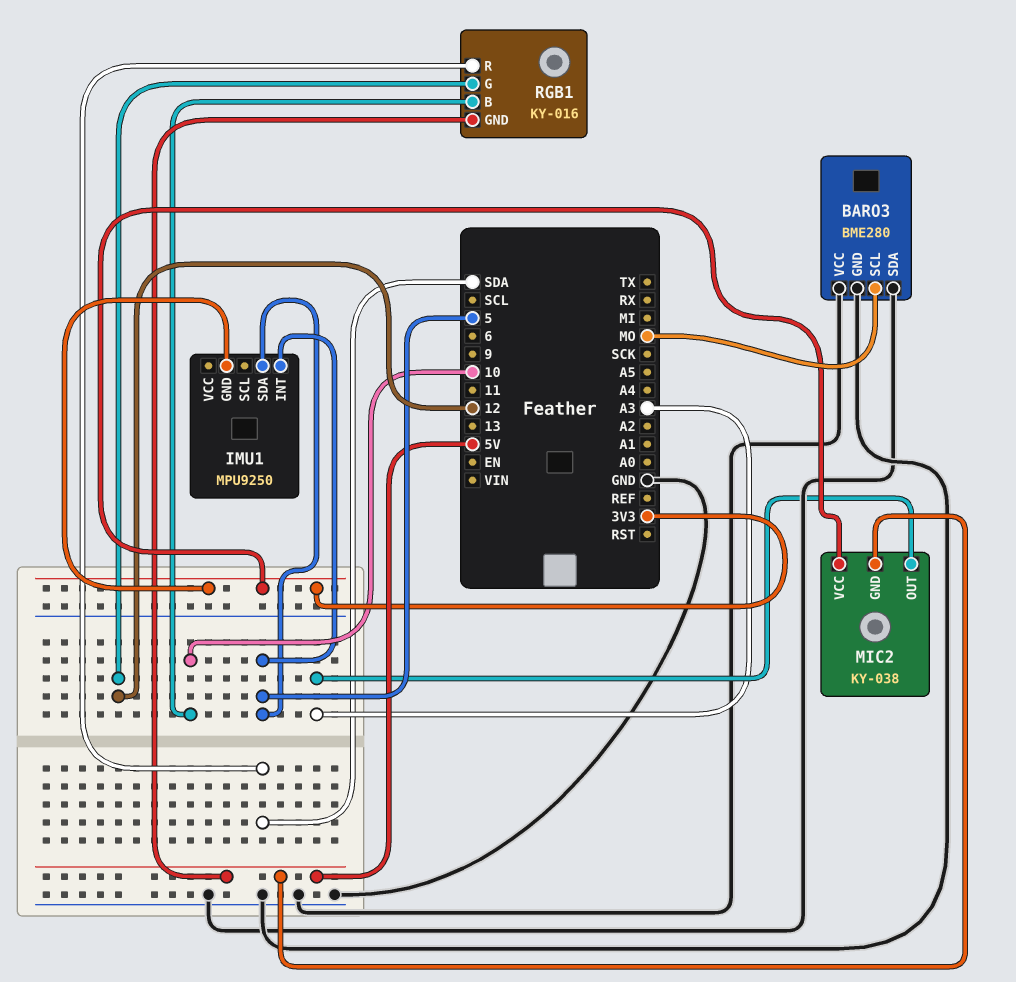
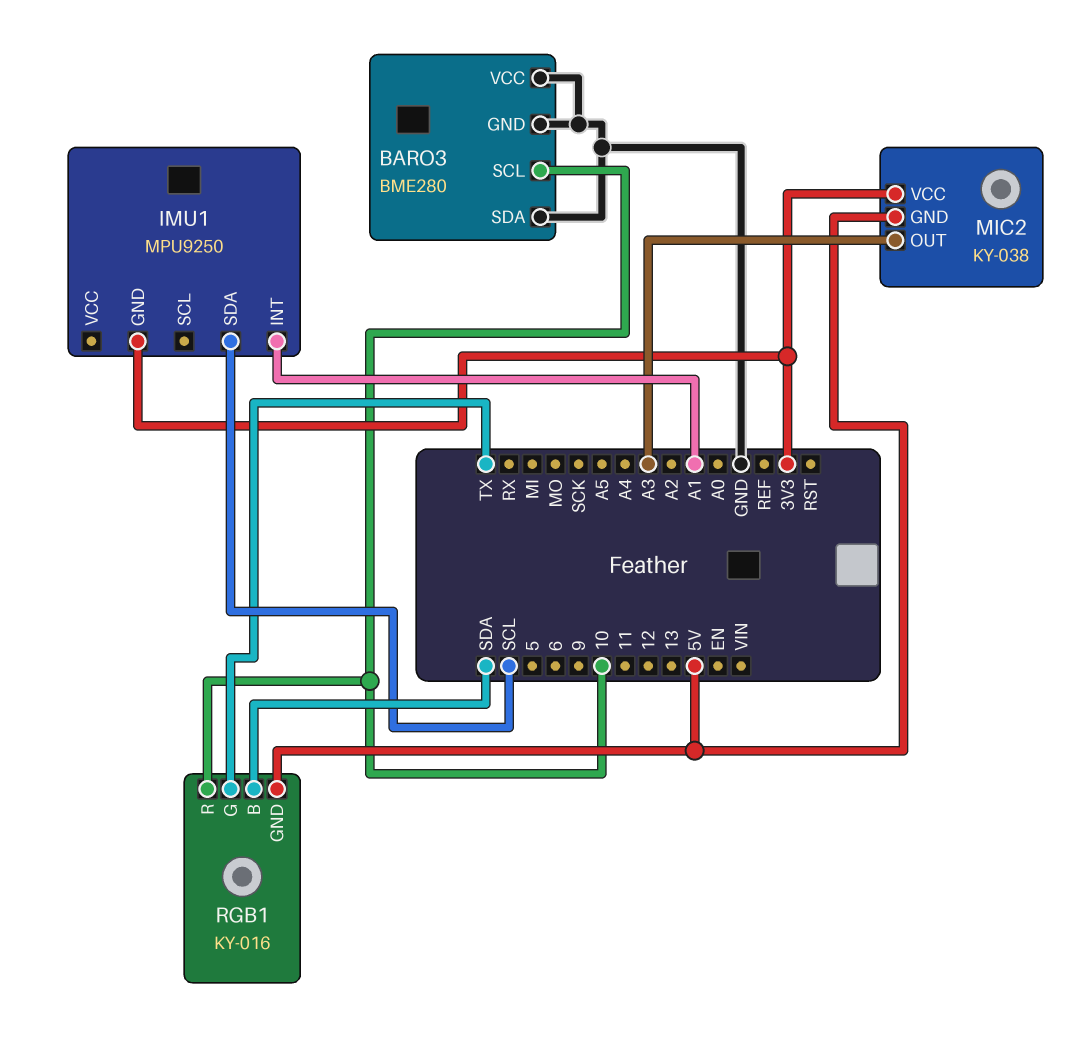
BARO3 pin SCL: MO -> 10
IMU1 pin INT: 5 -> A1
IMU1 pin SDA: 5 -> SCL
RGB1 pin B: 10 -> SDA
RGB1 pin G: 12 -> TX
RGB1 pin R: SDA -> 10

